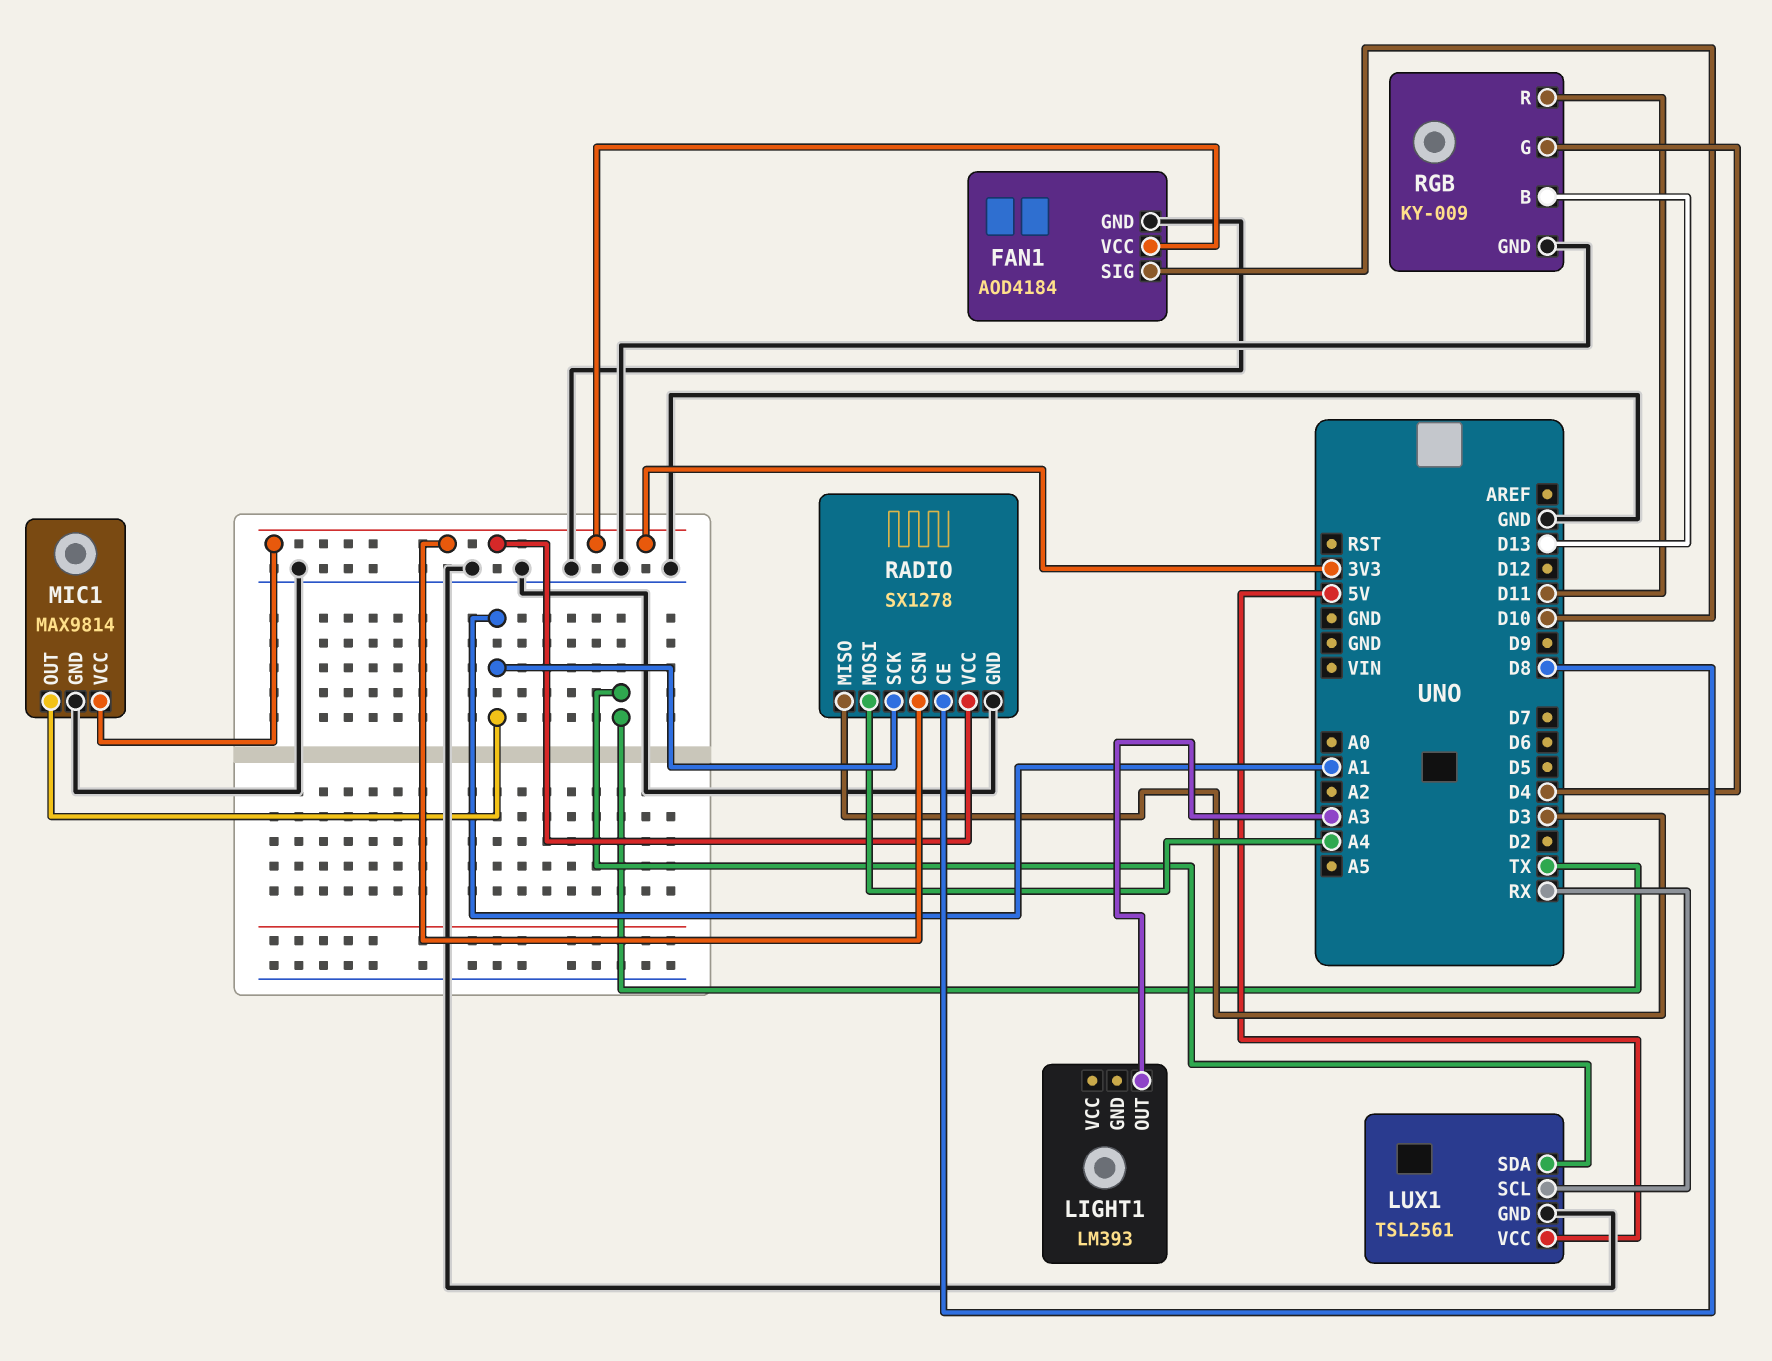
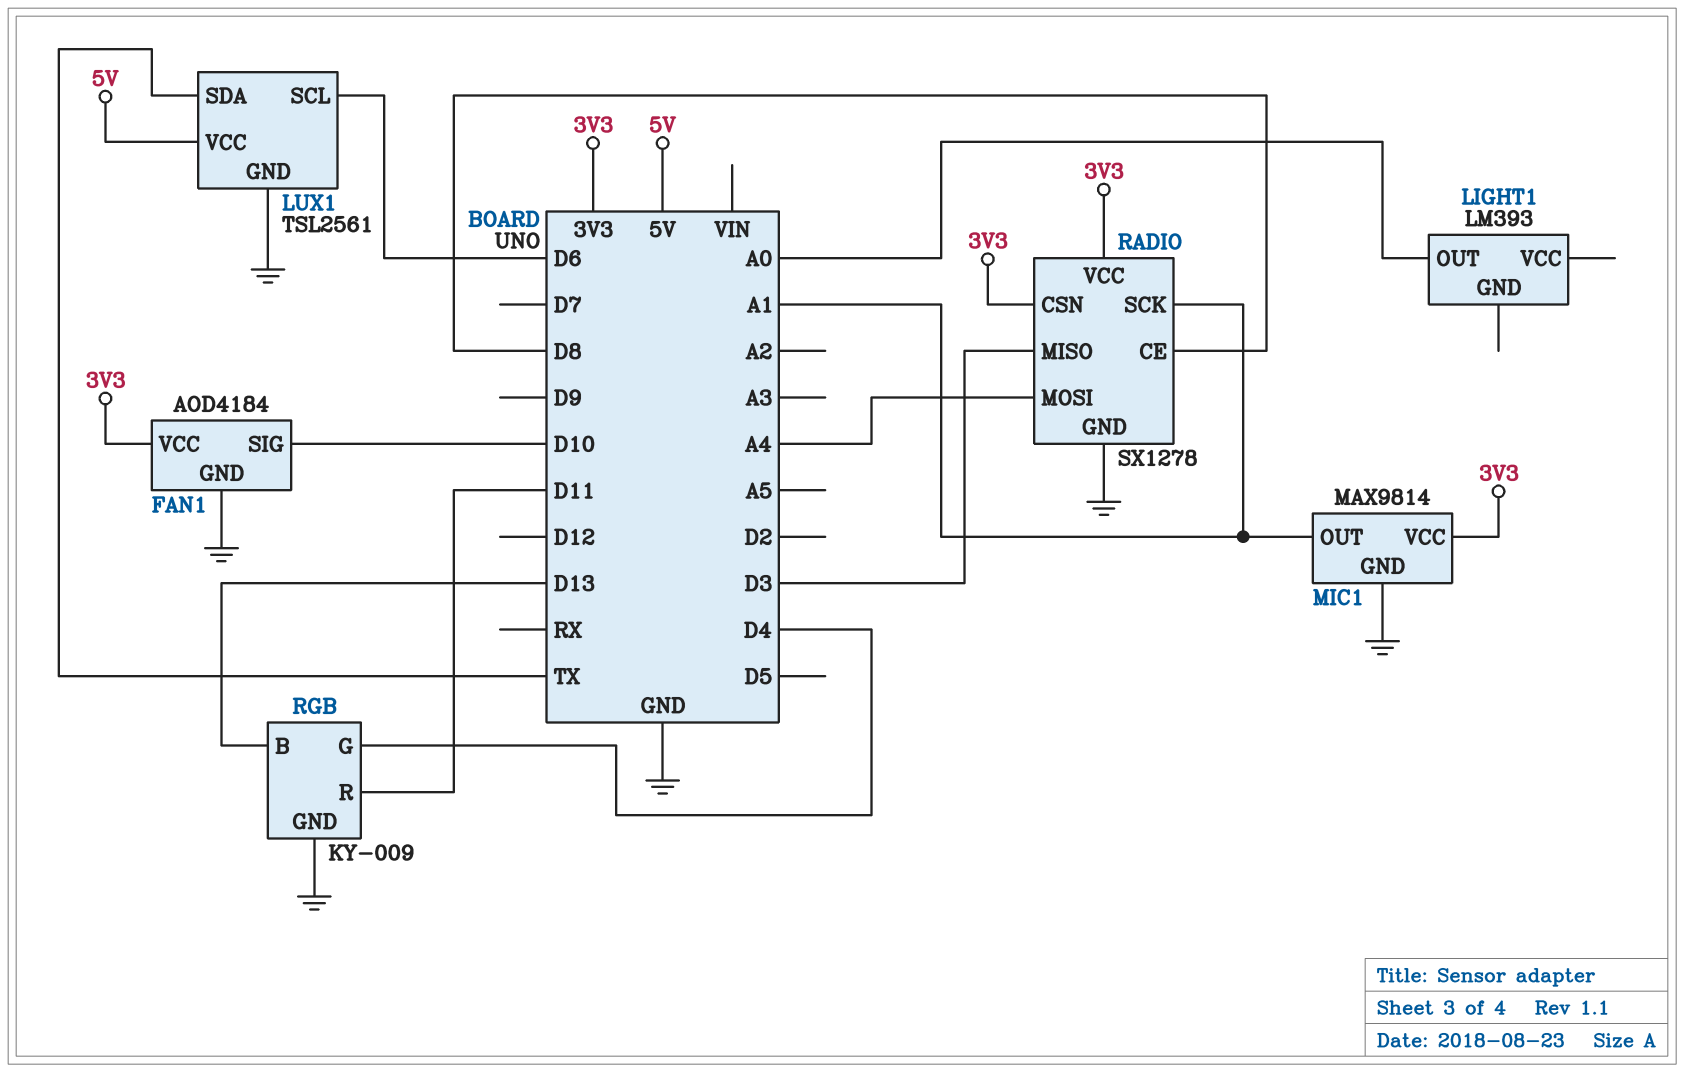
LIGHT1 pin OUT: A3 -> A0
LUX1 pin SCL: RX -> D6

